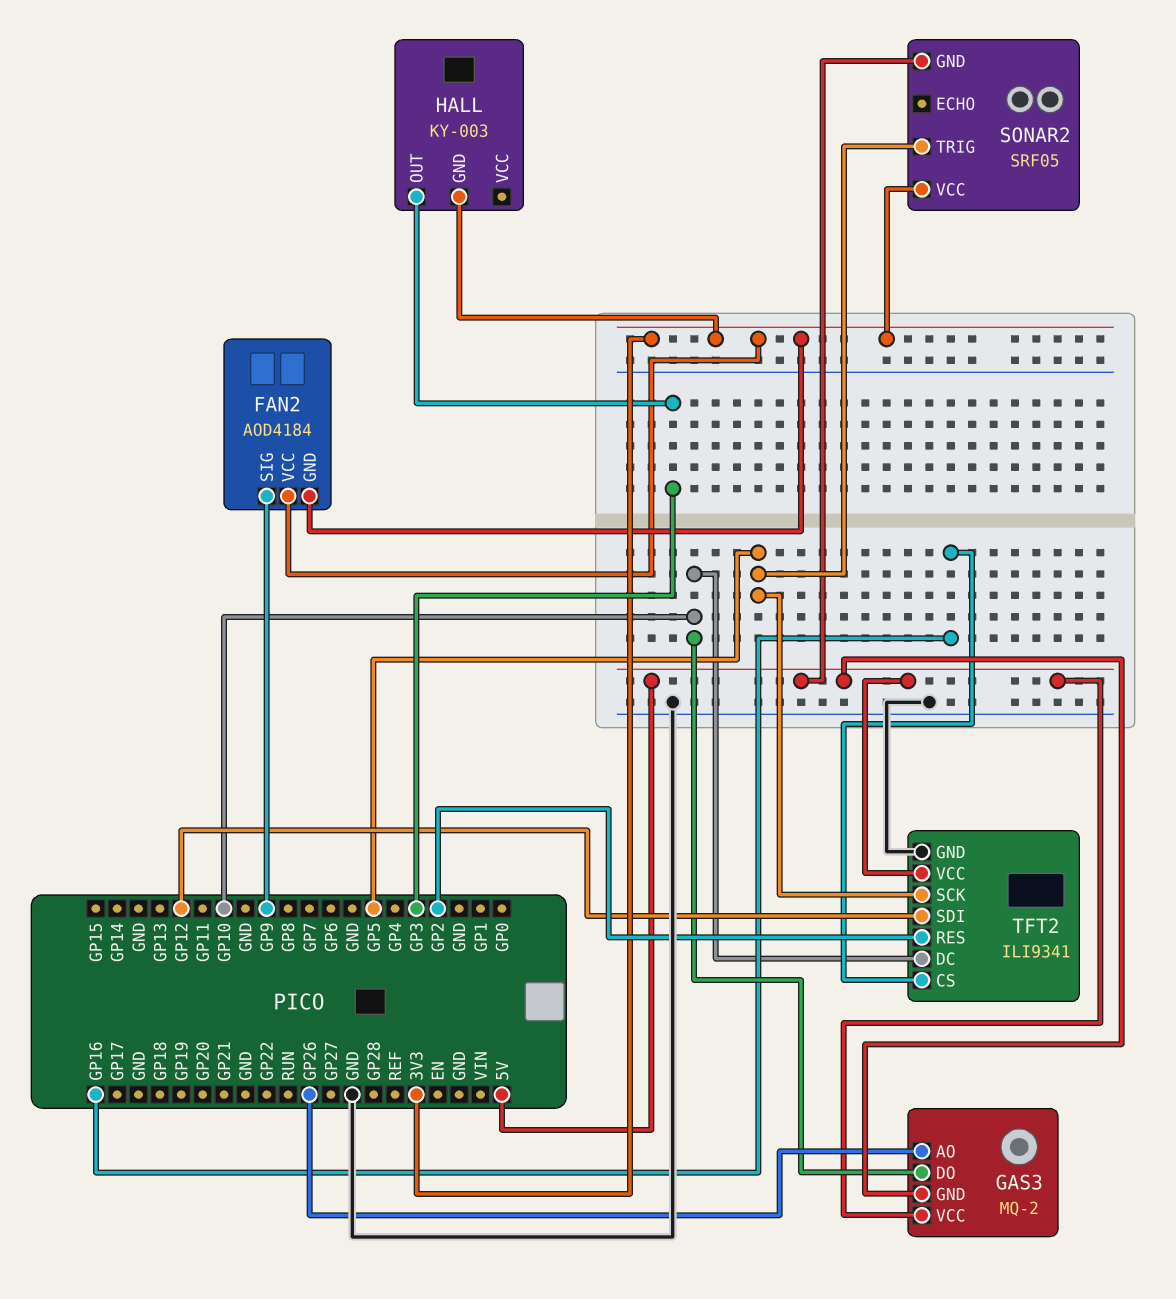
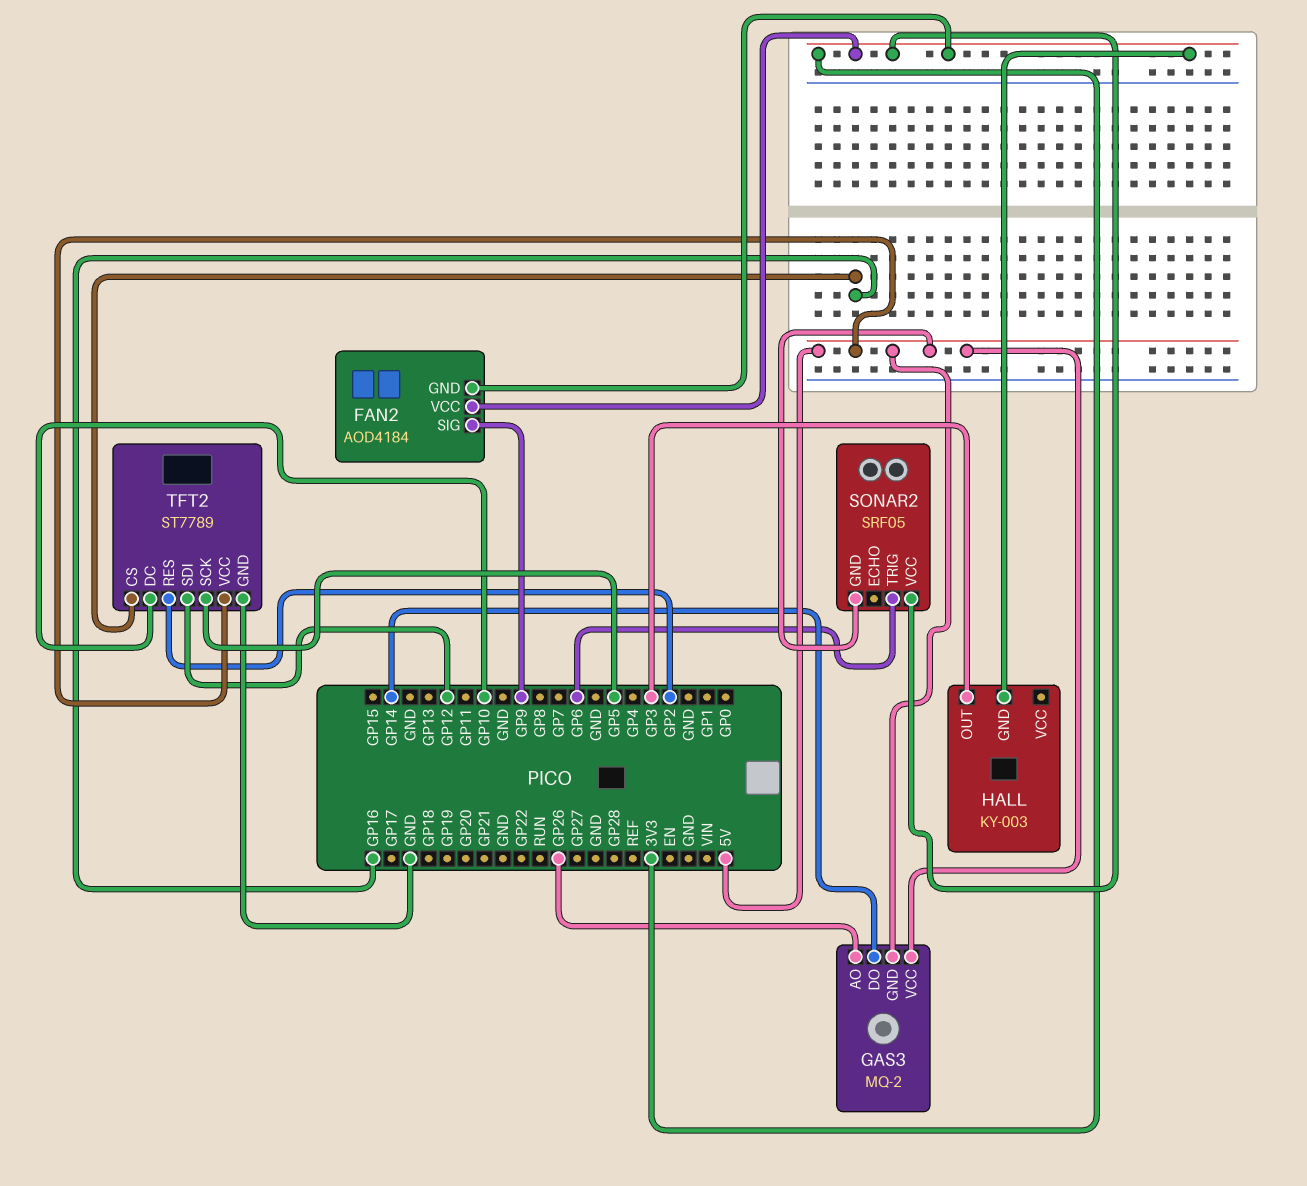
GAS3 pin DO: GP10 -> GP14
SONAR2 pin TRIG: GP5 -> GP6
TFT2: ILI9341 -> ST7789

